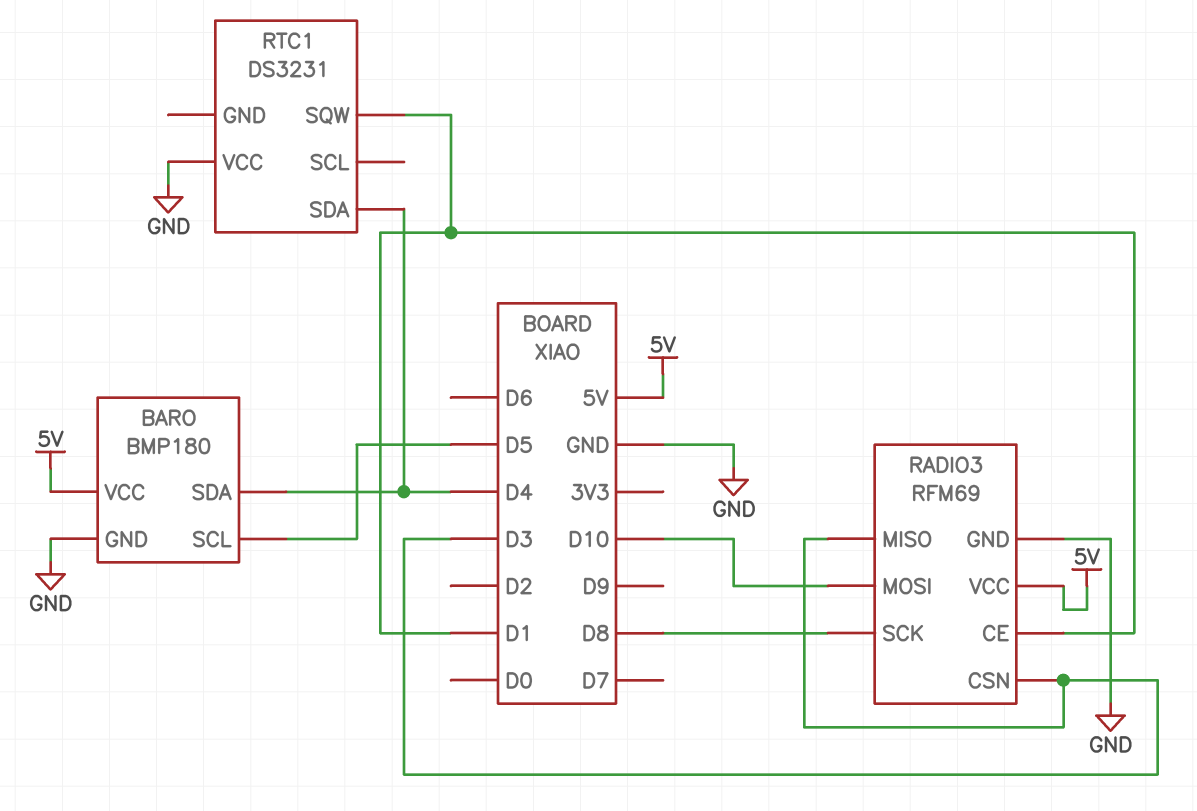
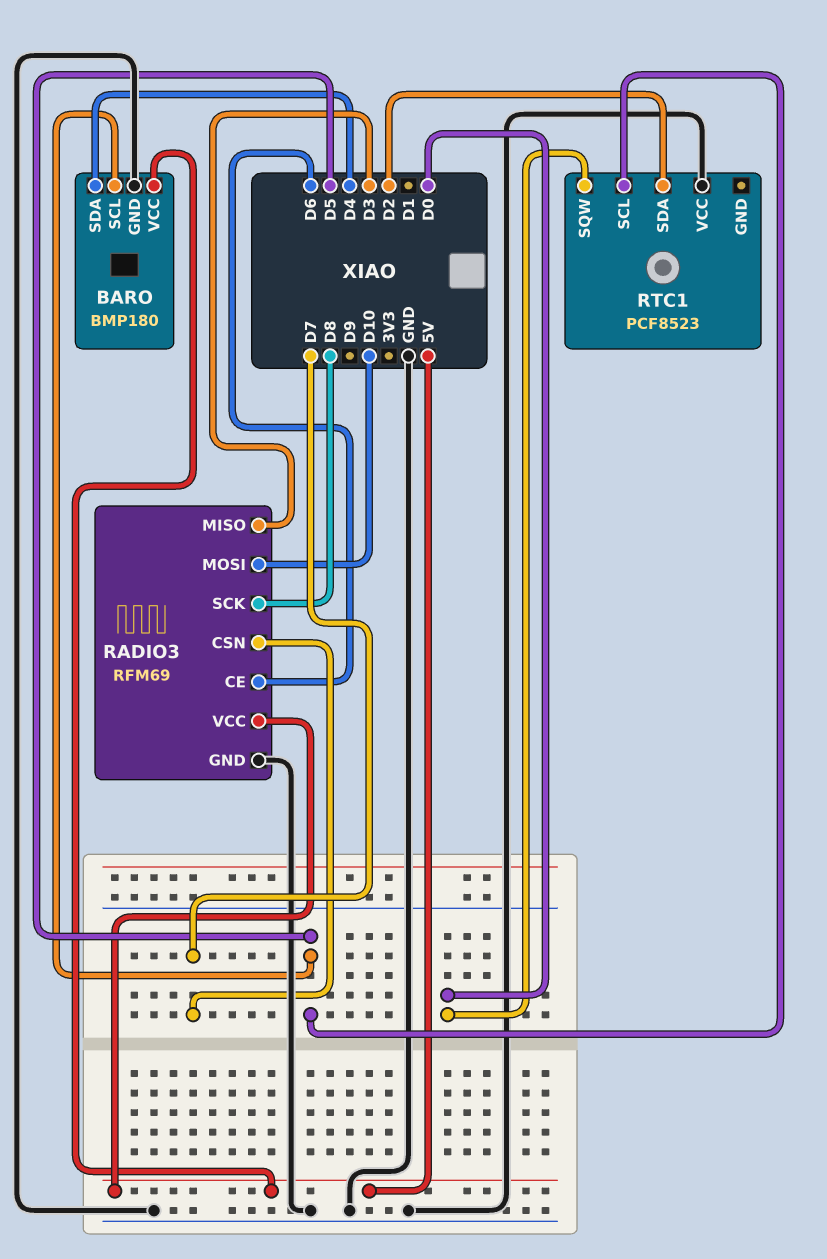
RADIO3 pin CE: D1 -> D6
RADIO3 pin CSN: D3 -> D7
RTC1: DS3231 -> PCF8523
RTC1 pin SCL: none -> D5
RTC1 pin SDA: D4 -> D2
RTC1 pin SQW: D1 -> D0

